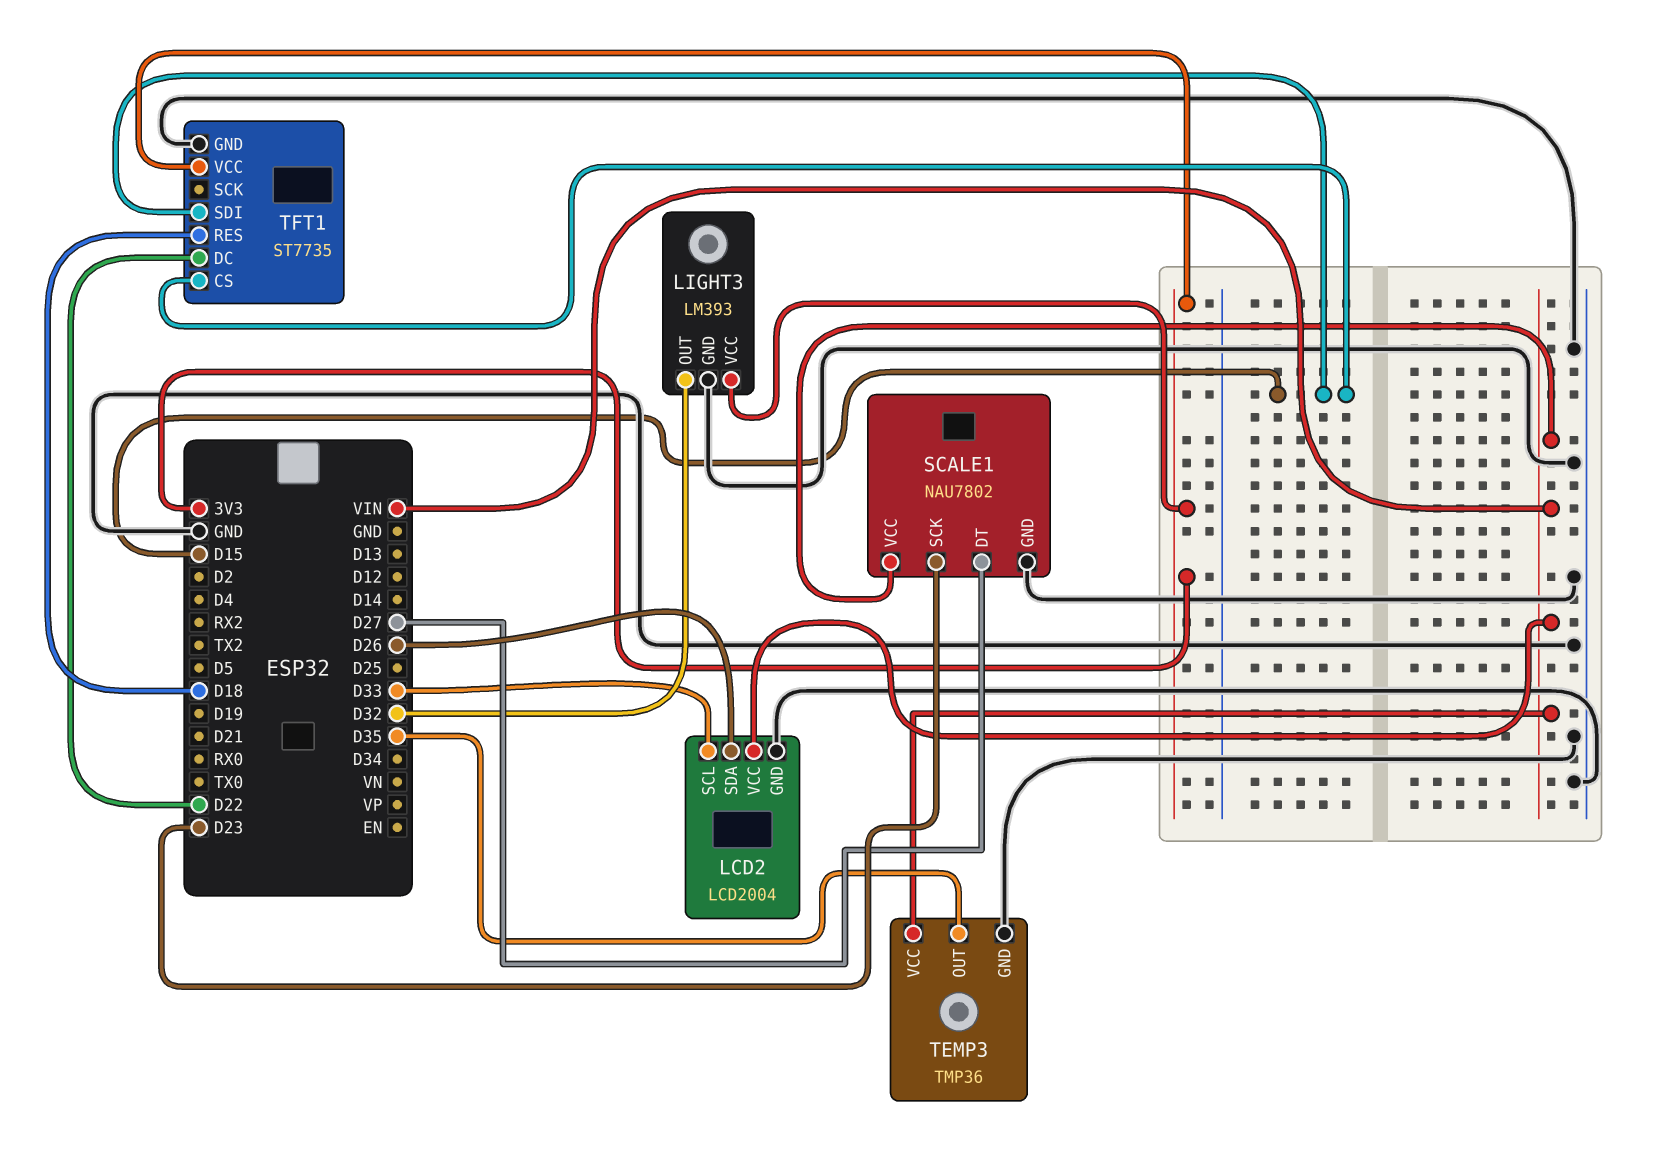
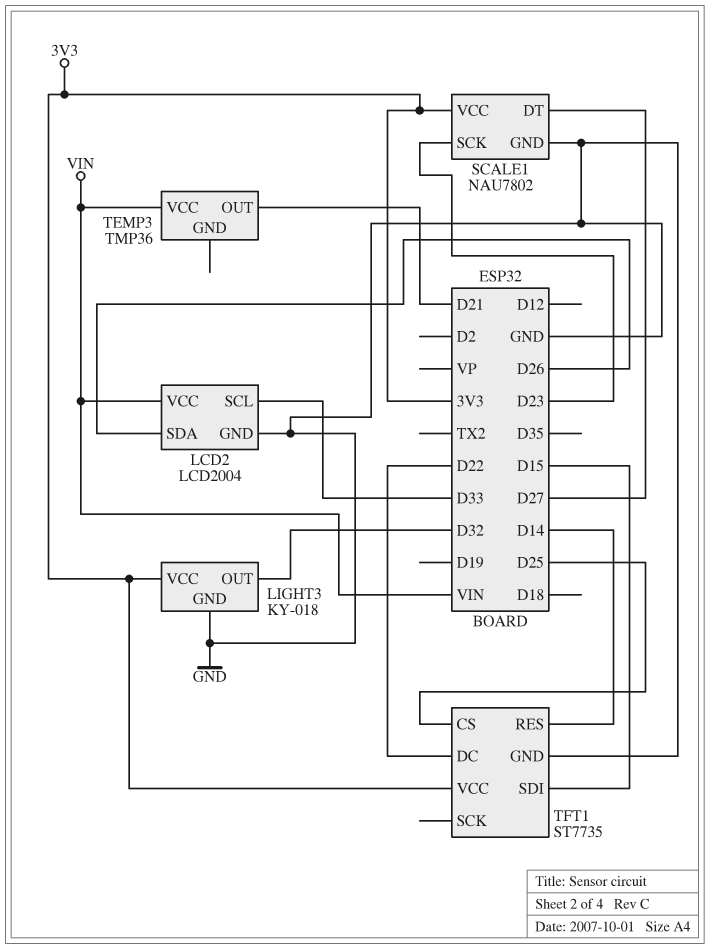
LIGHT3: LM393 -> KY-018
SCALE1 pin VCC: VIN -> 3V3
TEMP3 pin GND: GND -> none
TEMP3 pin OUT: D35 -> D21
TFT1 pin CS: D15 -> D25
TFT1 pin RES: D18 -> D14

